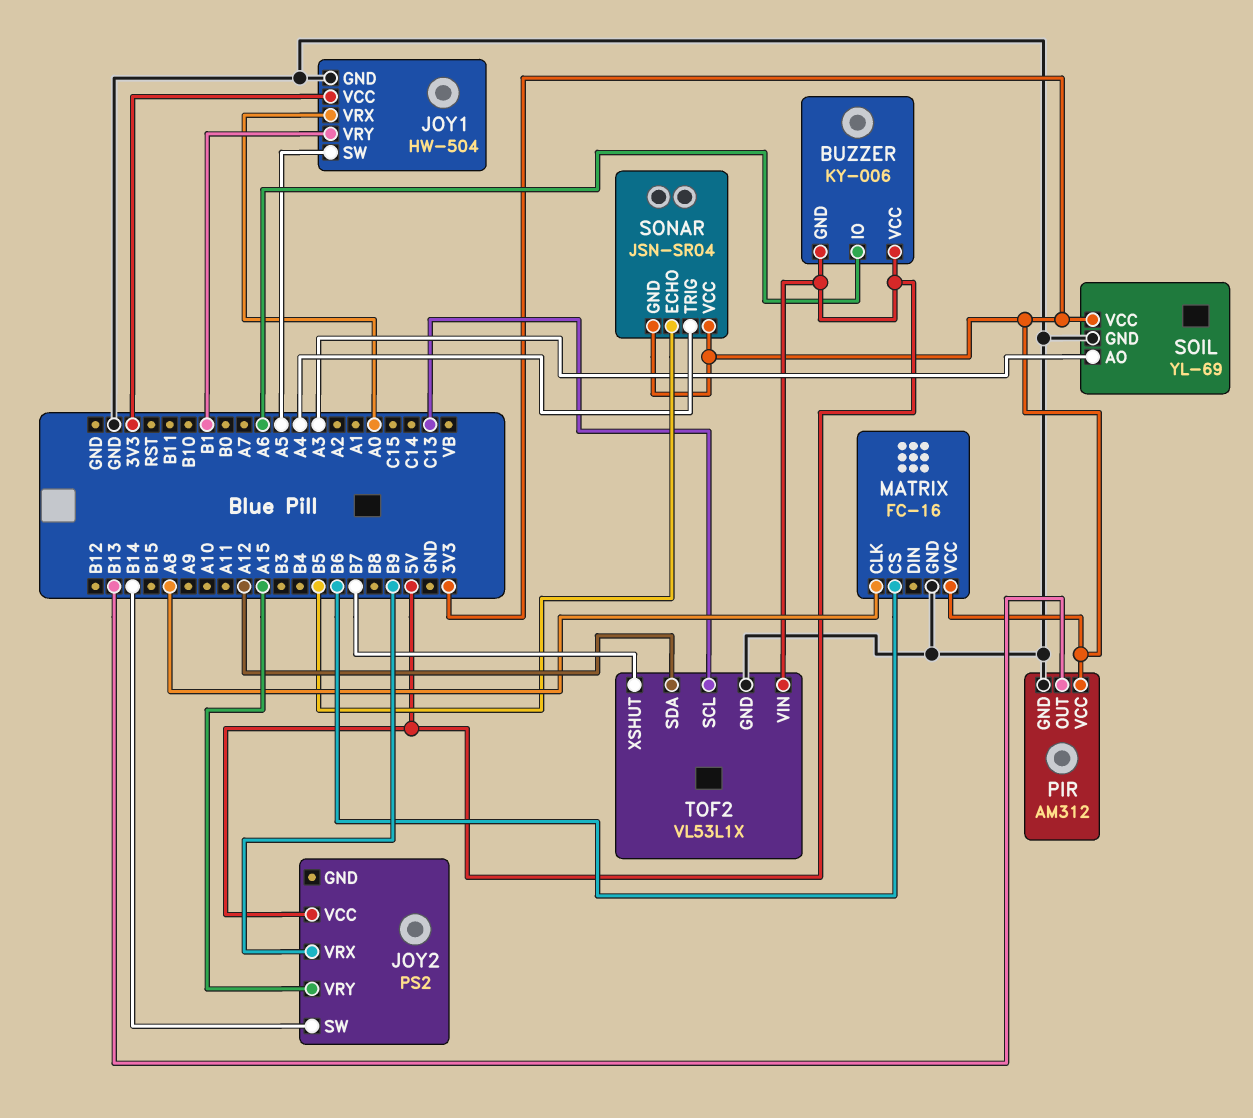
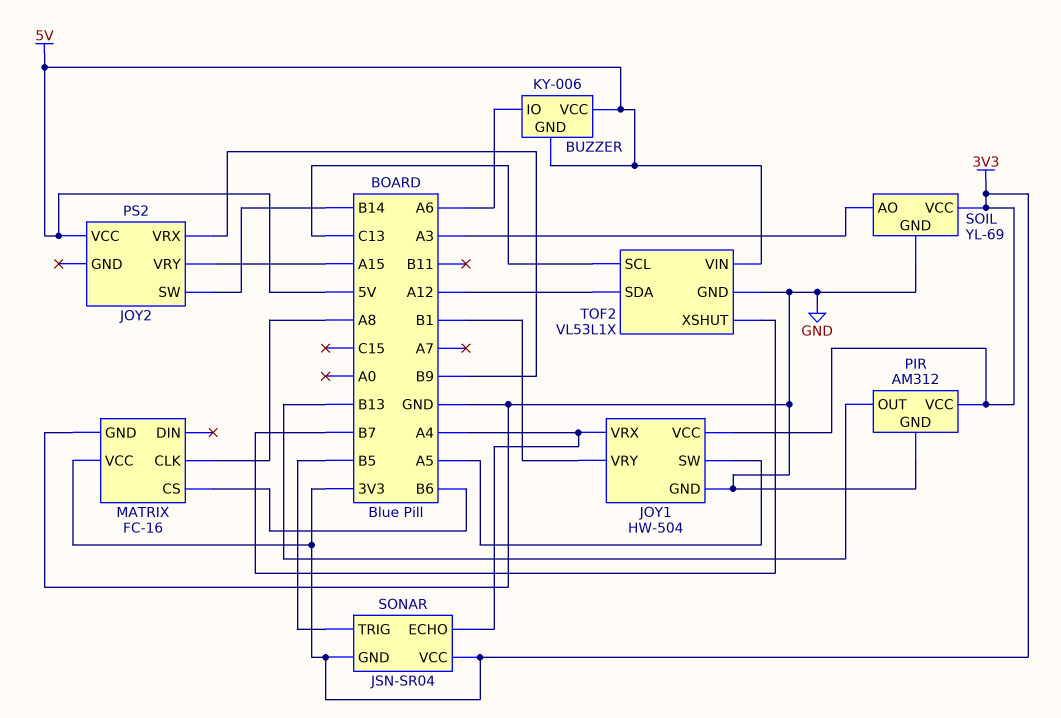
JOY1 pin VRX: A0 -> A4
SONAR pin ECHO: B5 -> A4
SONAR pin TRIG: A4 -> B5

